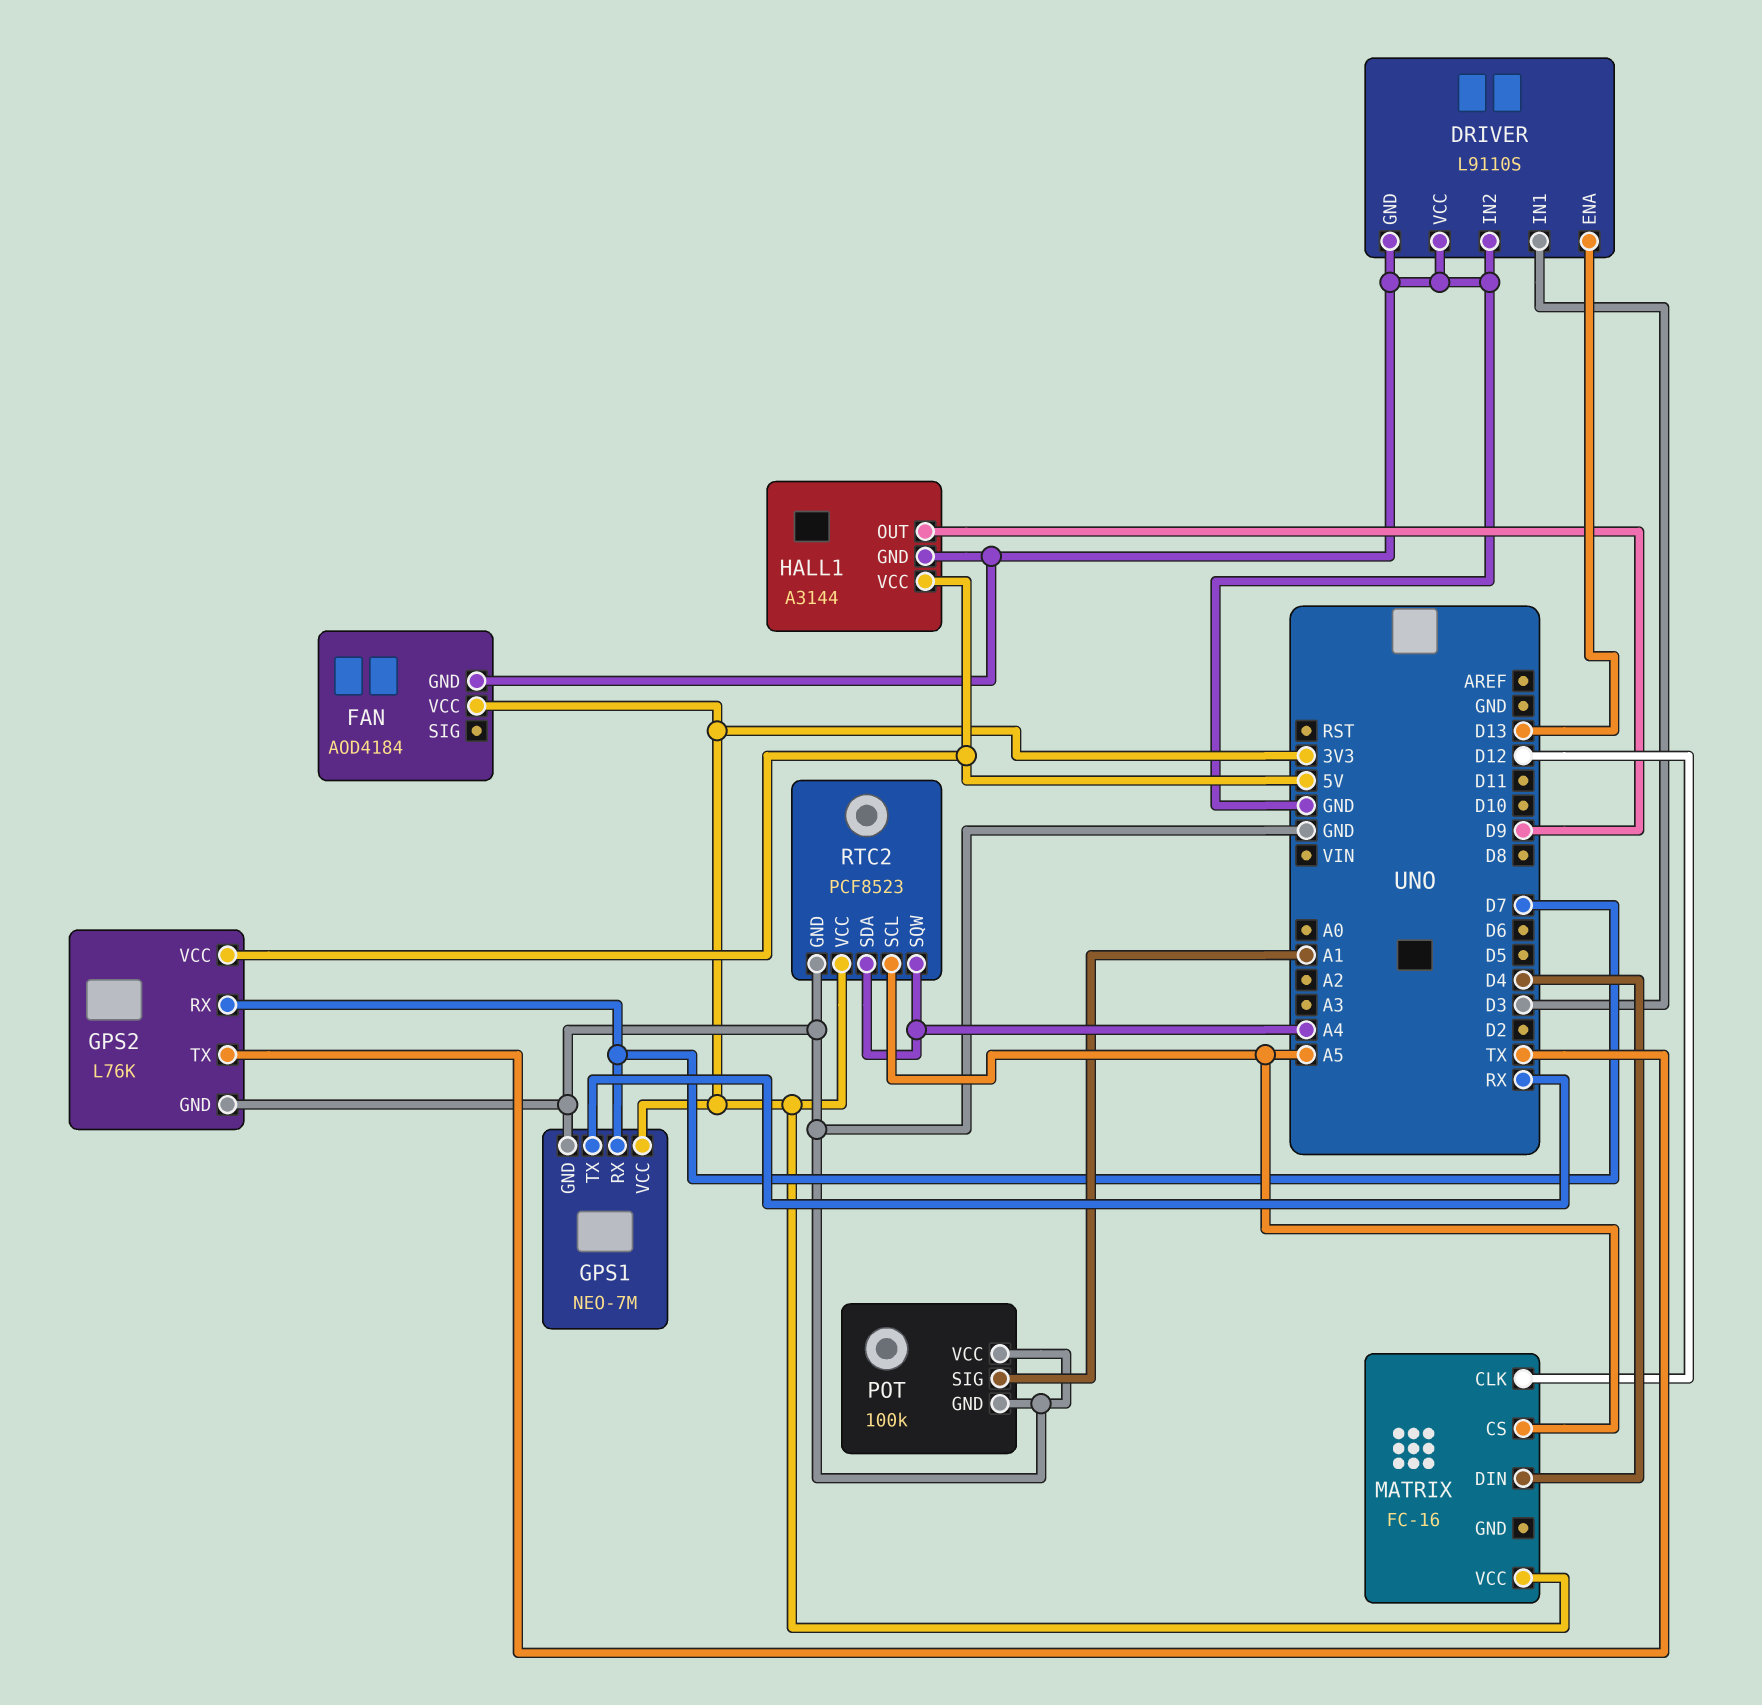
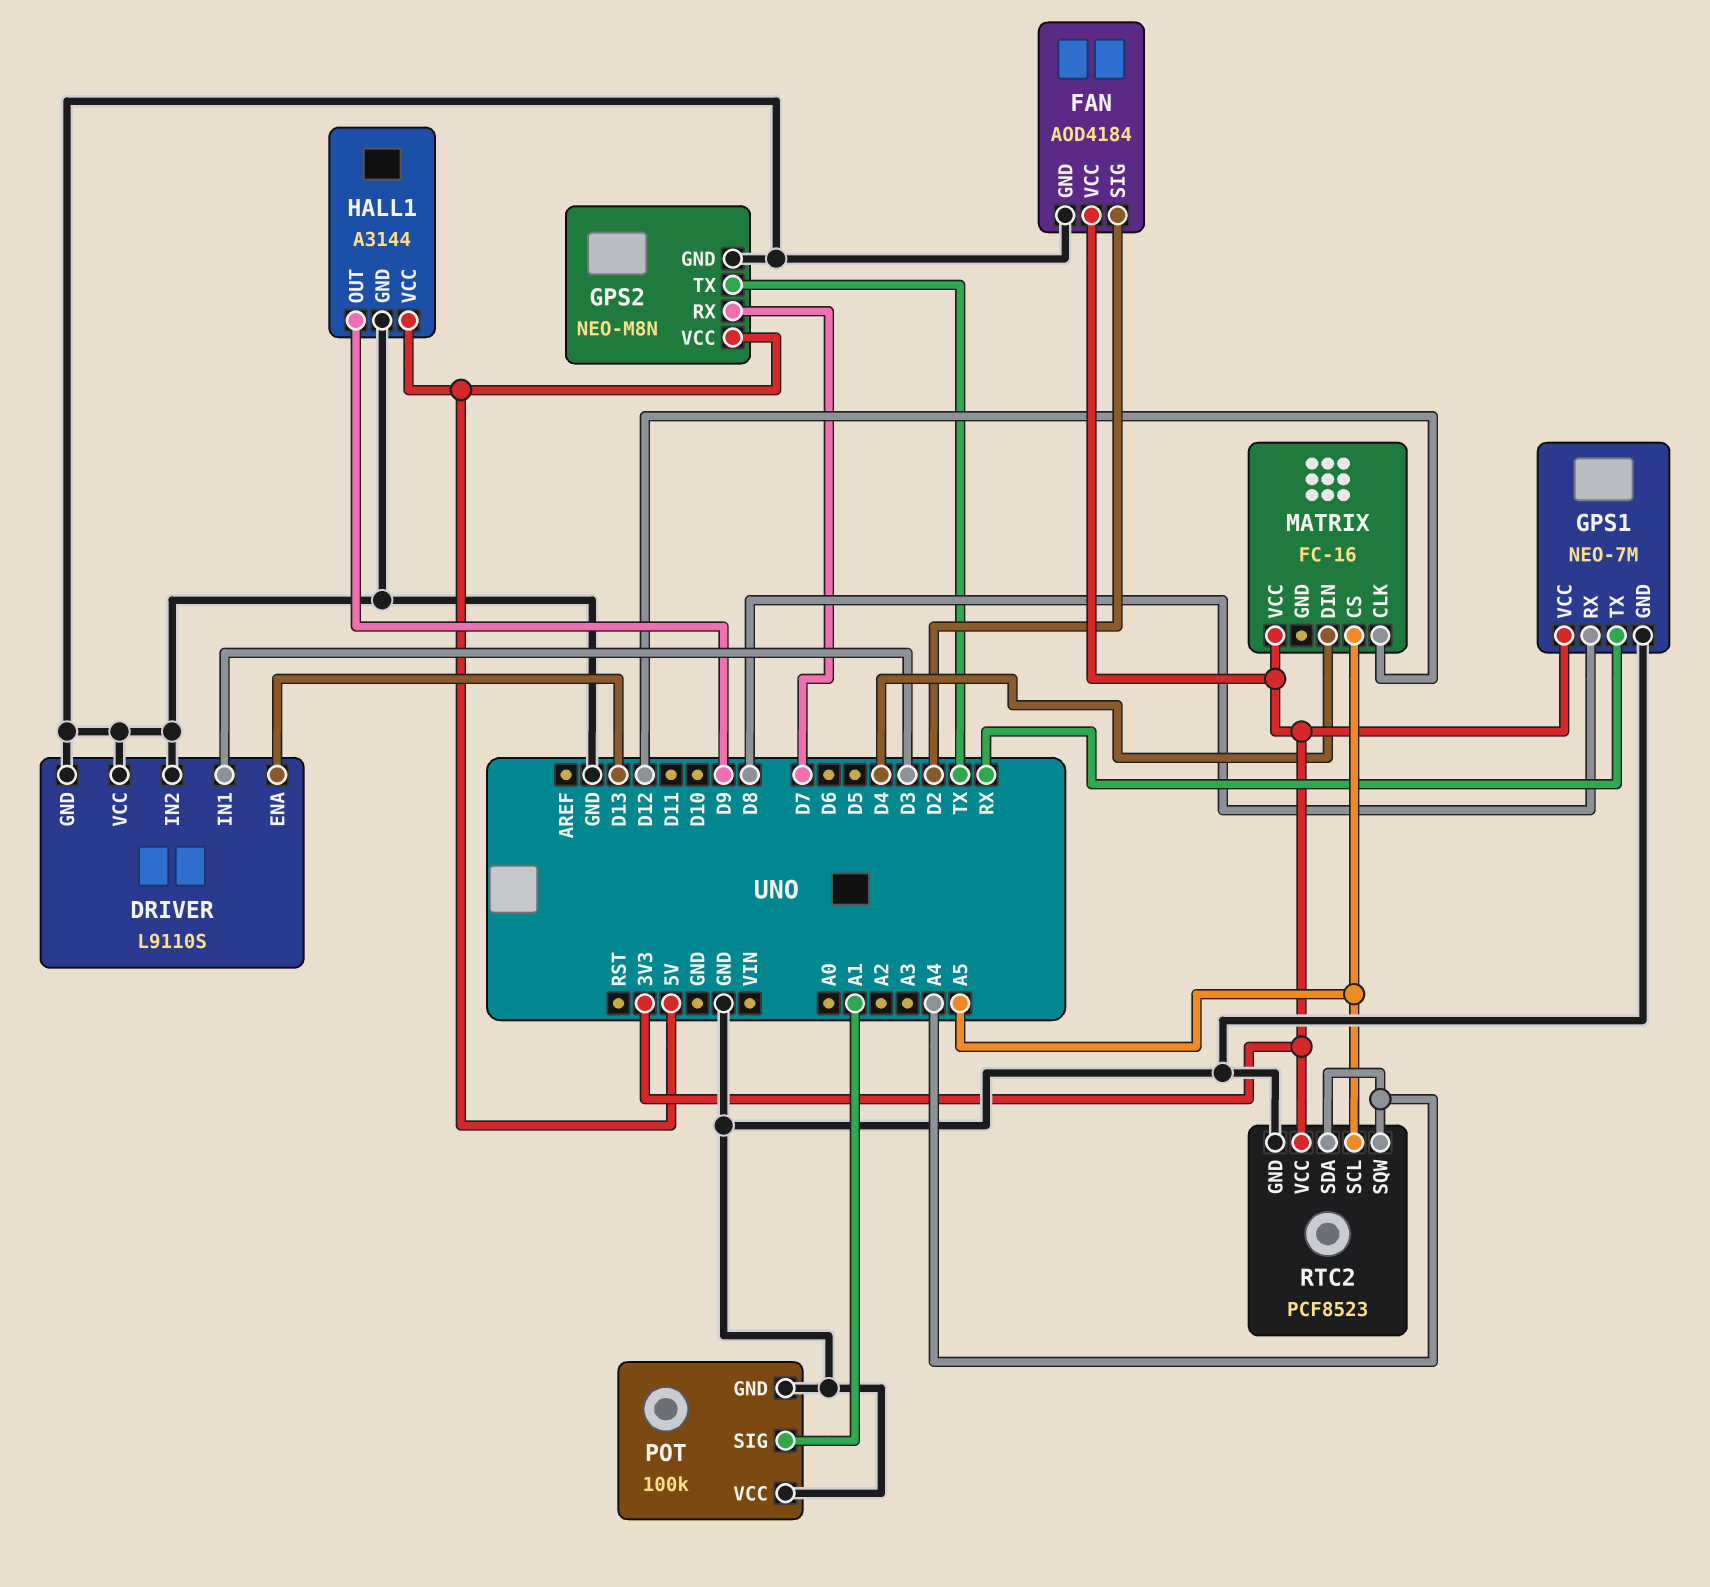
FAN pin SIG: none -> D2
GPS1 pin RX: D7 -> D8
GPS2: L76K -> NEO-M8N

